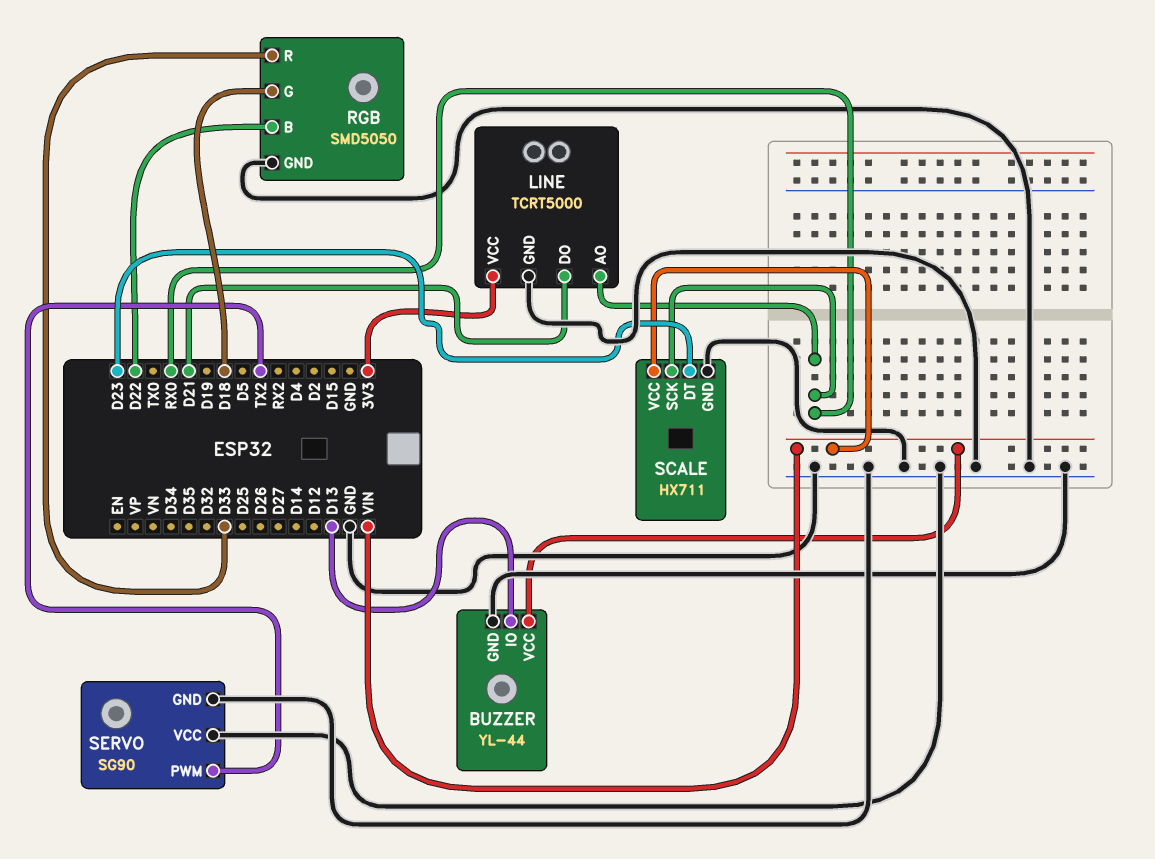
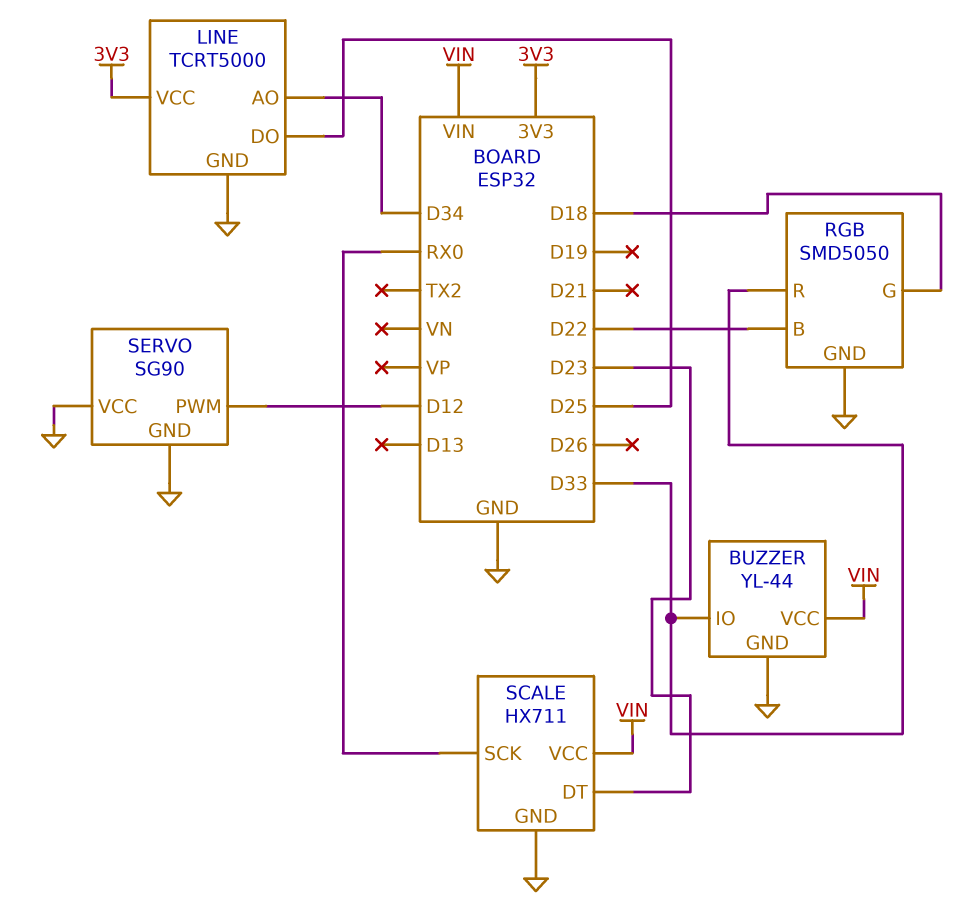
BUZZER pin IO: D13 -> D33
LINE pin AO: RX0 -> D34
LINE pin DO: D21 -> D25
SERVO pin PWM: TX2 -> D12

